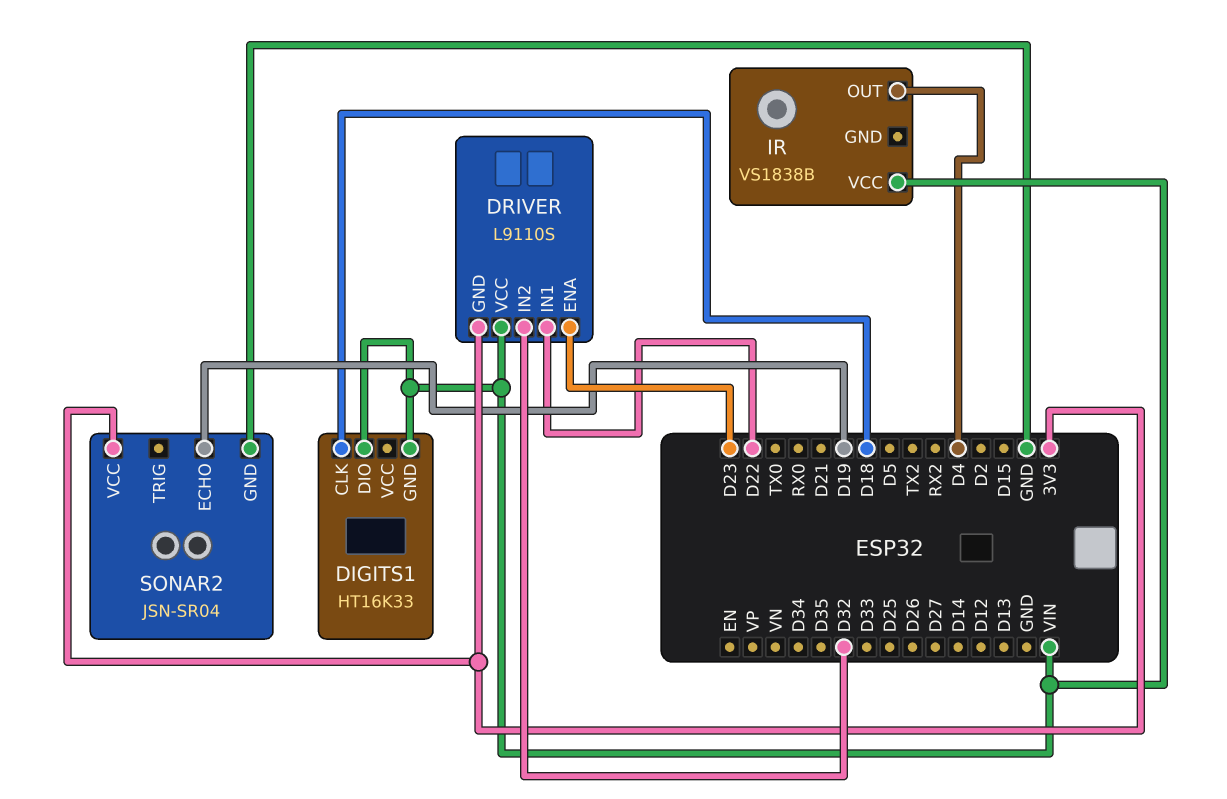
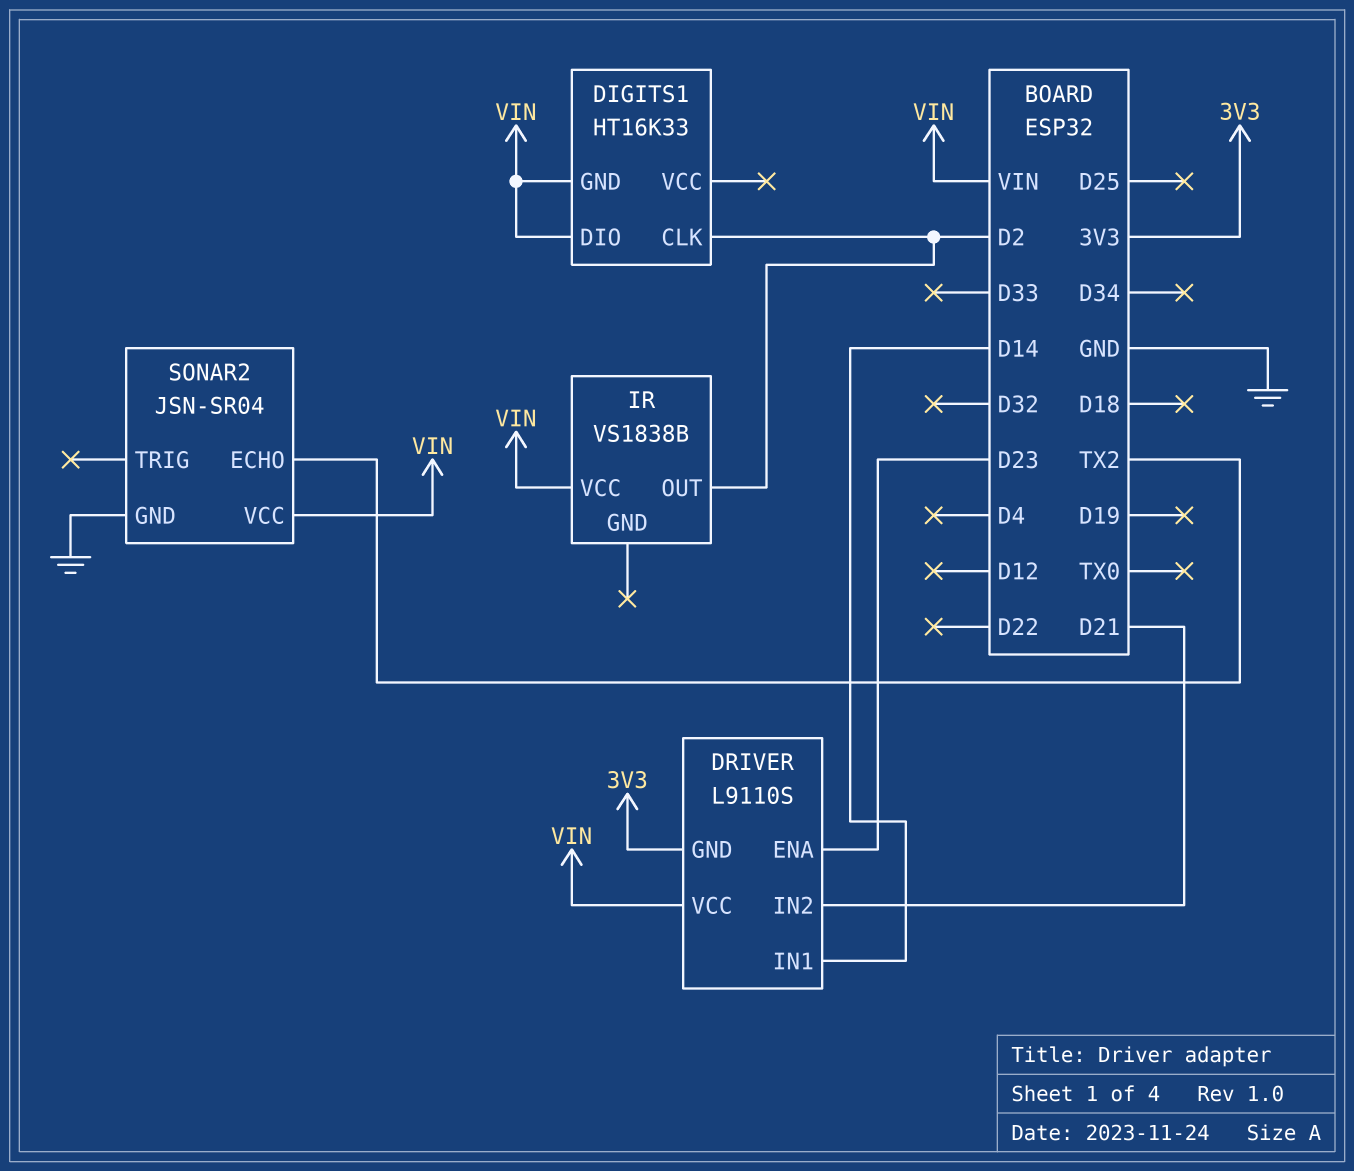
DIGITS1 pin CLK: D18 -> D2
DRIVER pin IN1: D22 -> D14
DRIVER pin IN2: D32 -> D21
IR pin OUT: D4 -> D2
SONAR2 pin ECHO: D19 -> TX2
SONAR2 pin VCC: 3V3 -> VIN

